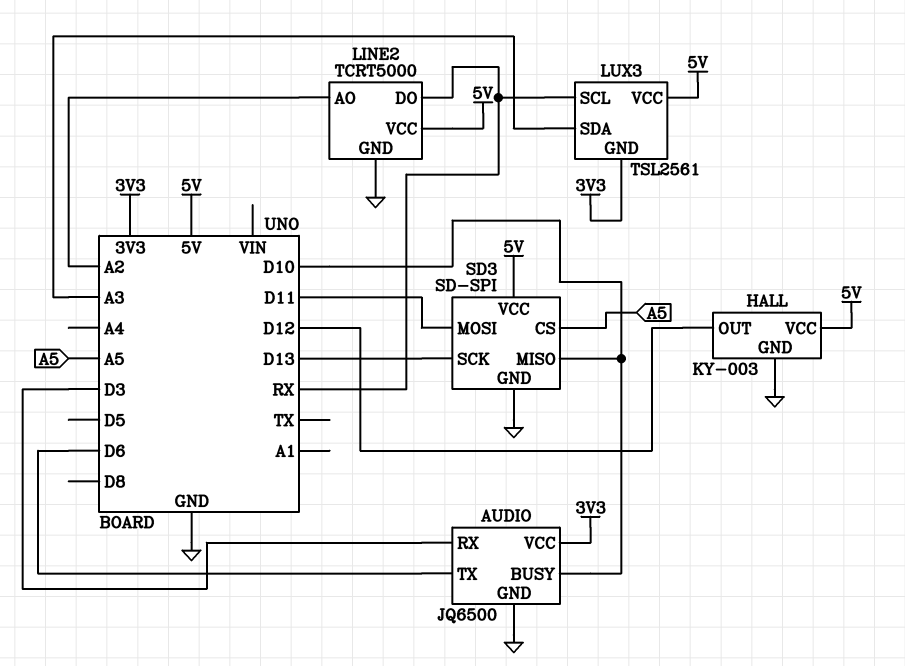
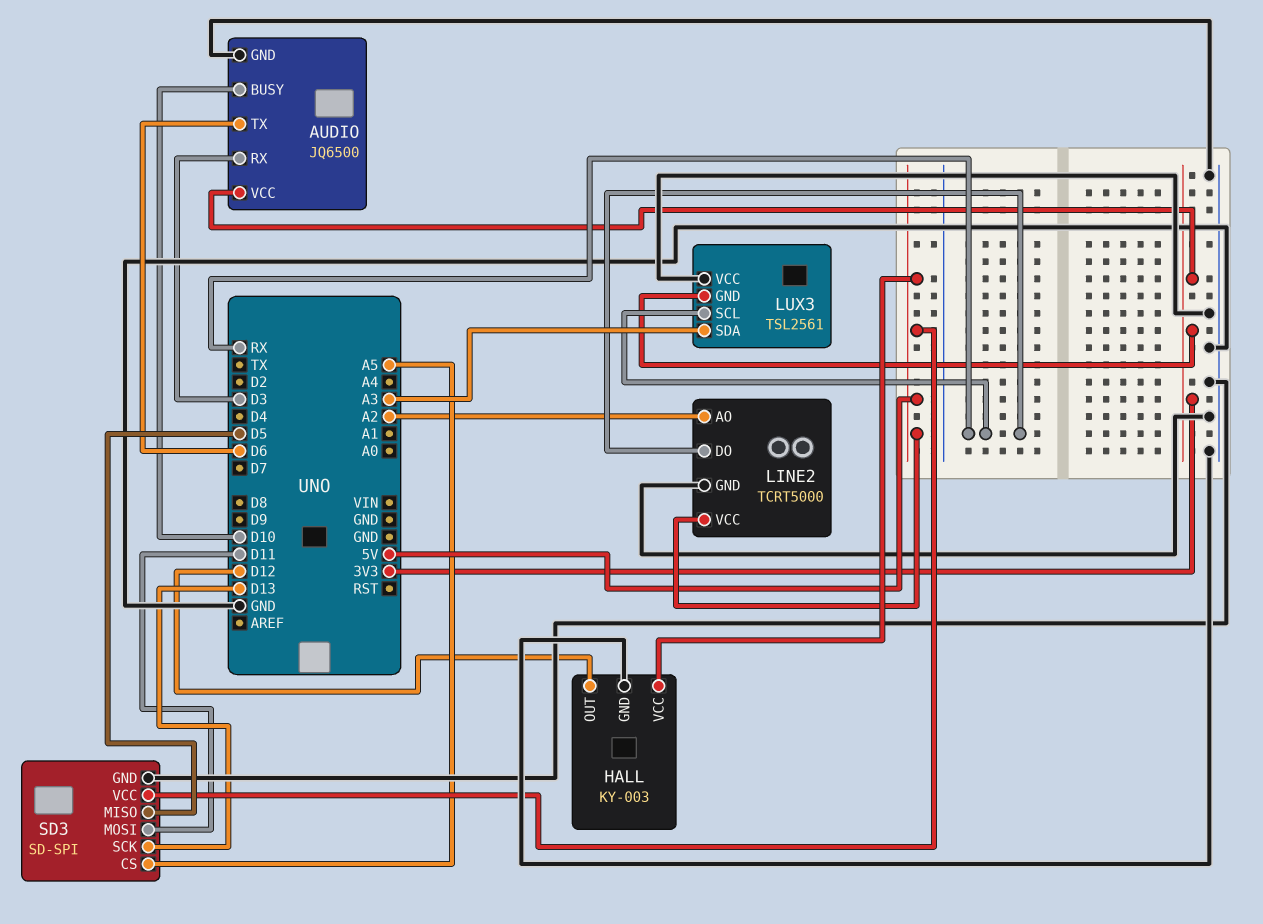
LUX3 pin VCC: 5V -> GND
SD3 pin MISO: D10 -> D5

